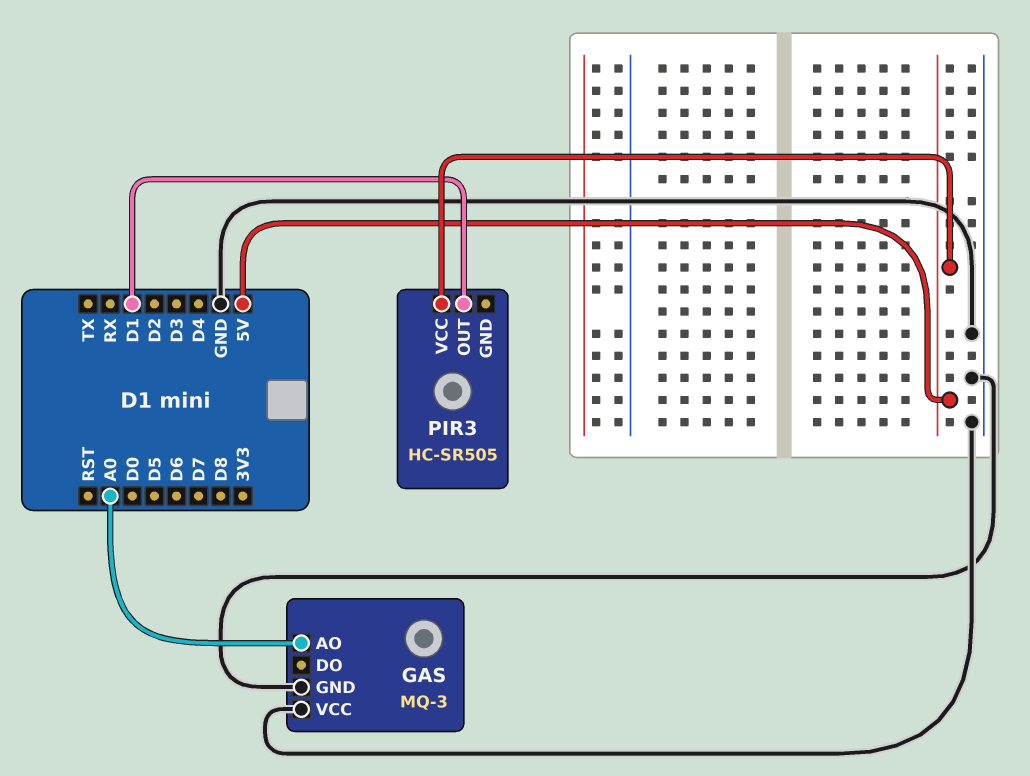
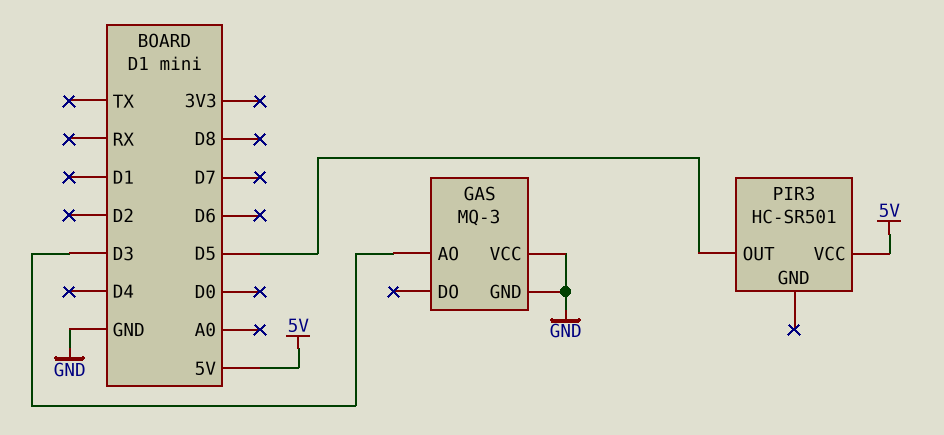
GAS pin AO: A0 -> D3
PIR3: HC-SR505 -> HC-SR501
PIR3 pin OUT: D1 -> D5

